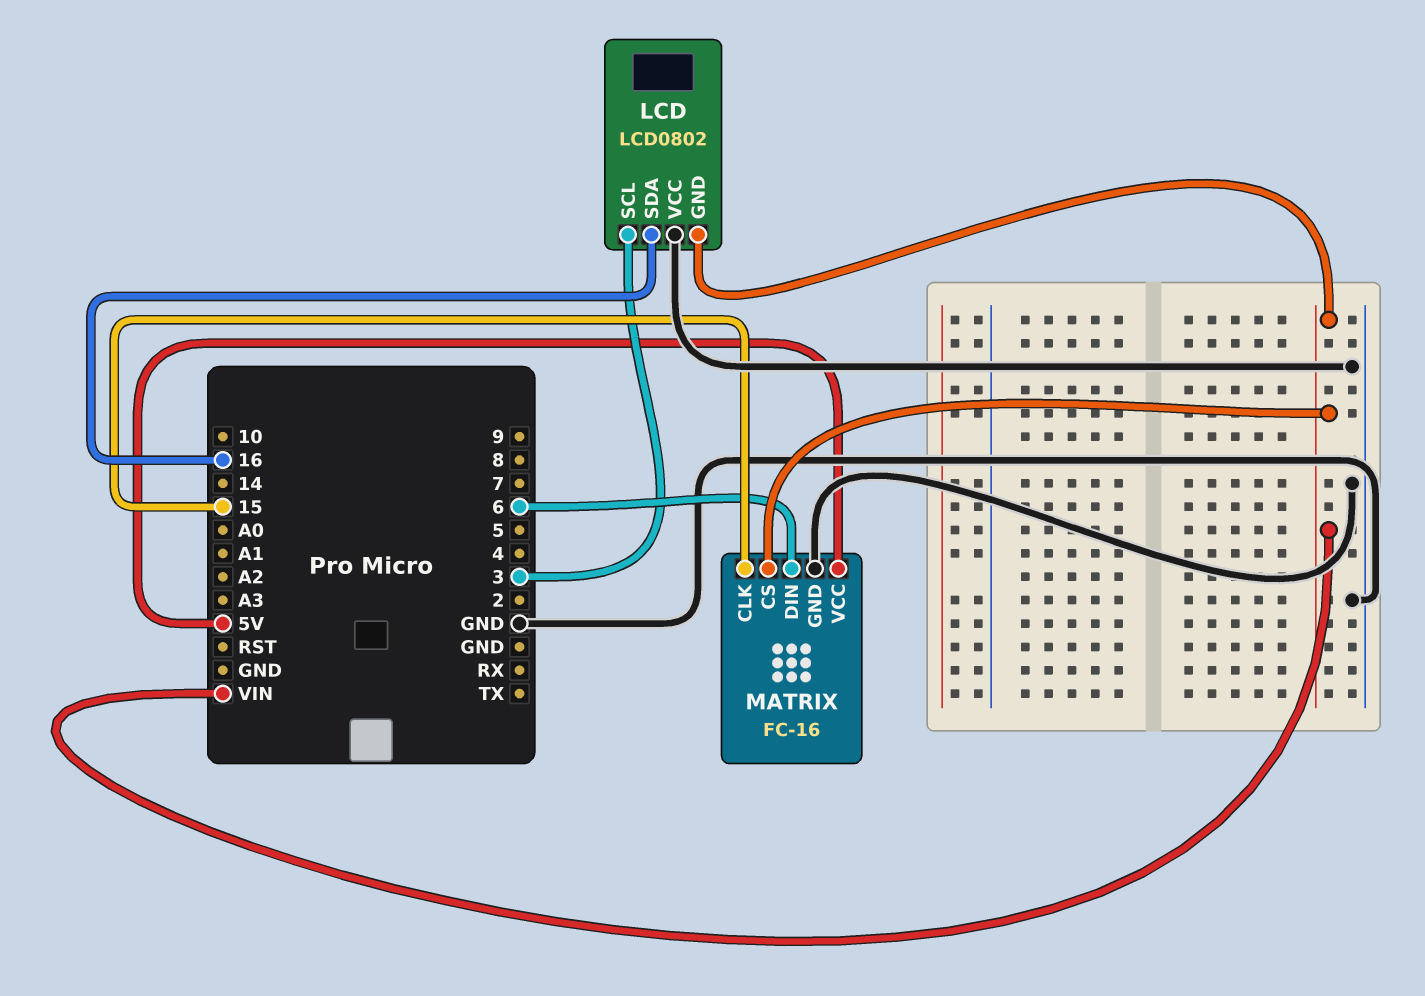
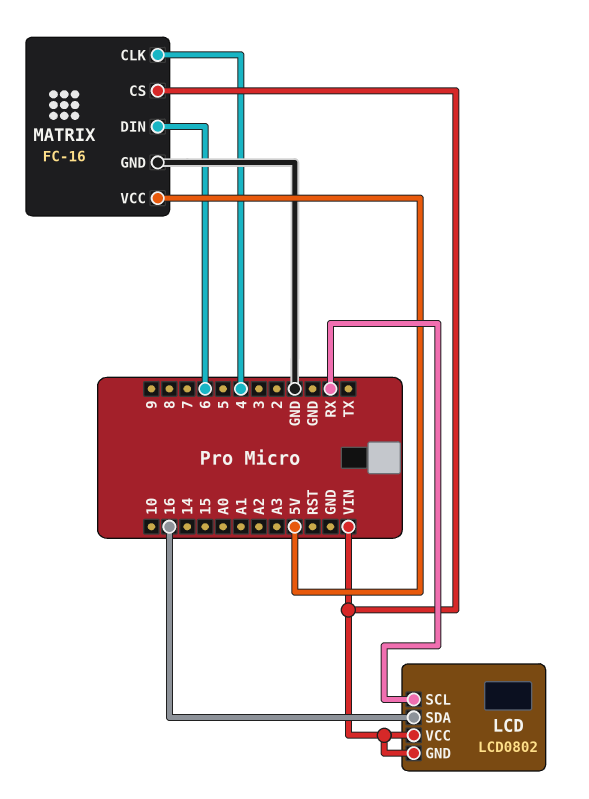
LCD pin SCL: 3 -> RX
LCD pin VCC: GND -> VIN
MATRIX pin CLK: 15 -> 4

